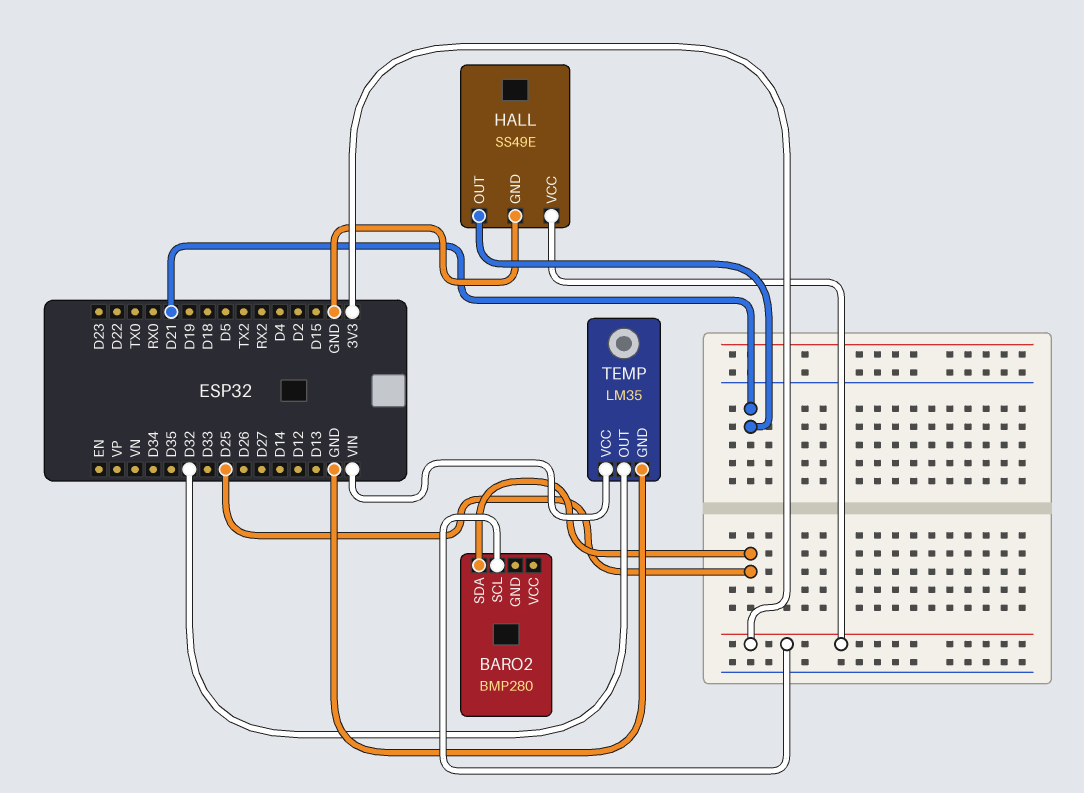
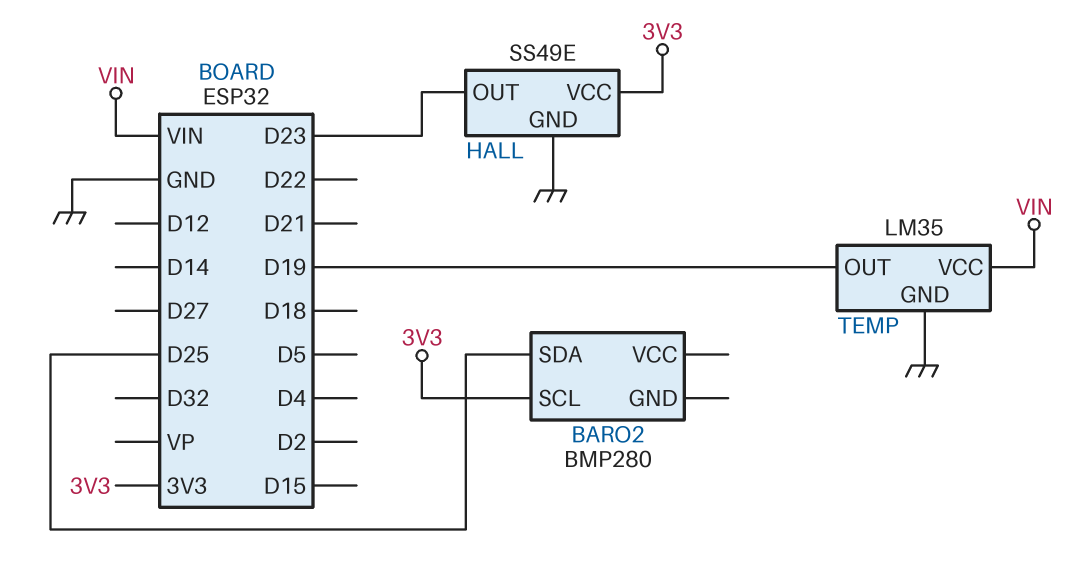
HALL pin OUT: D21 -> D23
TEMP pin OUT: D32 -> D19

